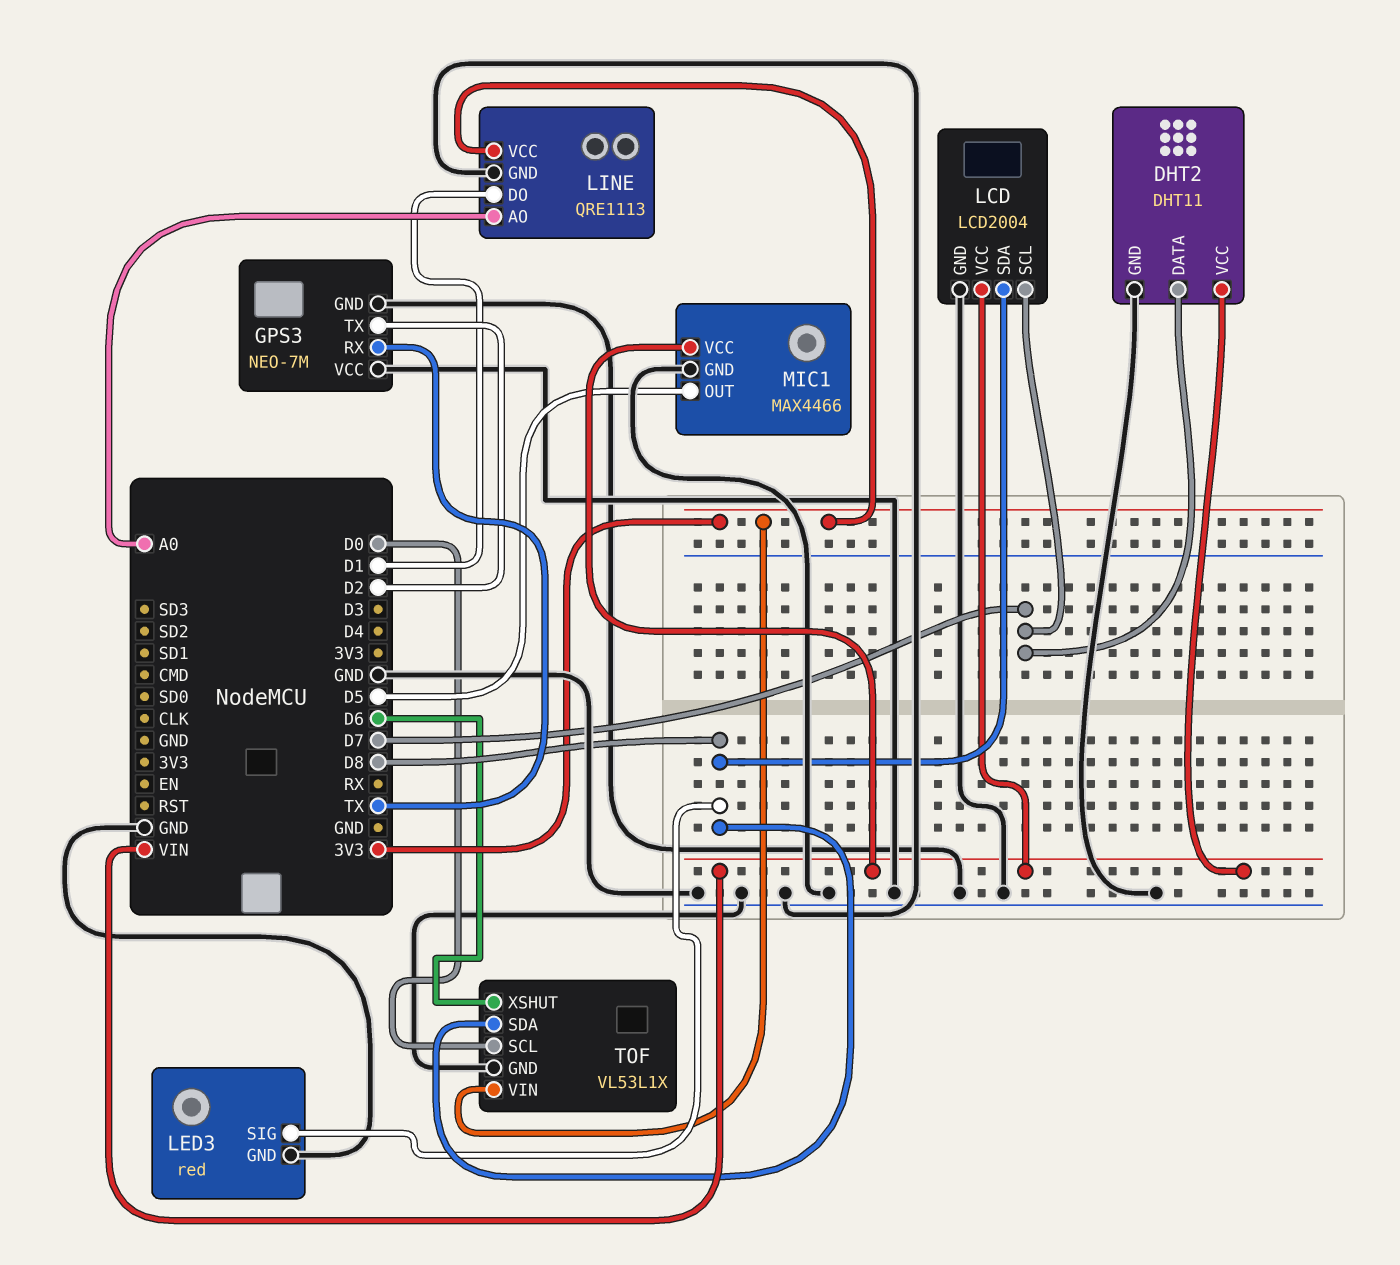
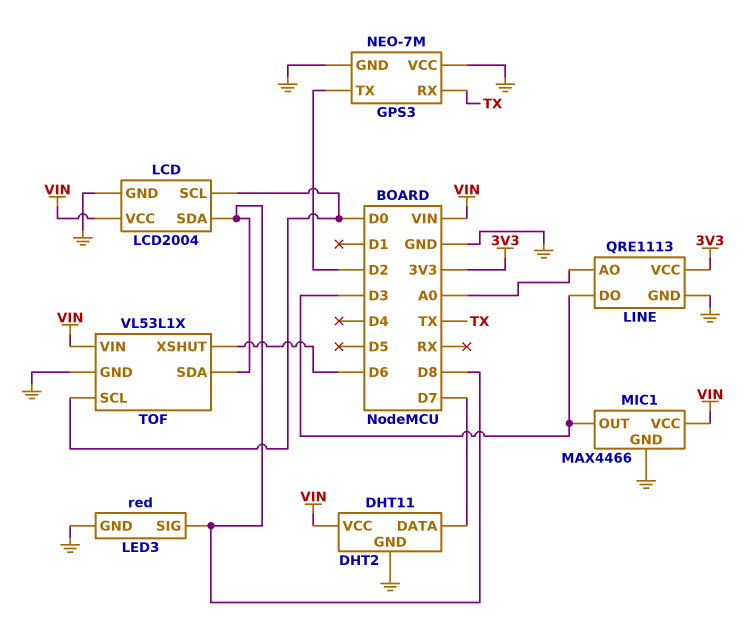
LCD pin SCL: D7 -> D0
LINE pin DO: D1 -> D3
MIC1 pin OUT: D5 -> D3
TOF pin VIN: 3V3 -> VIN

